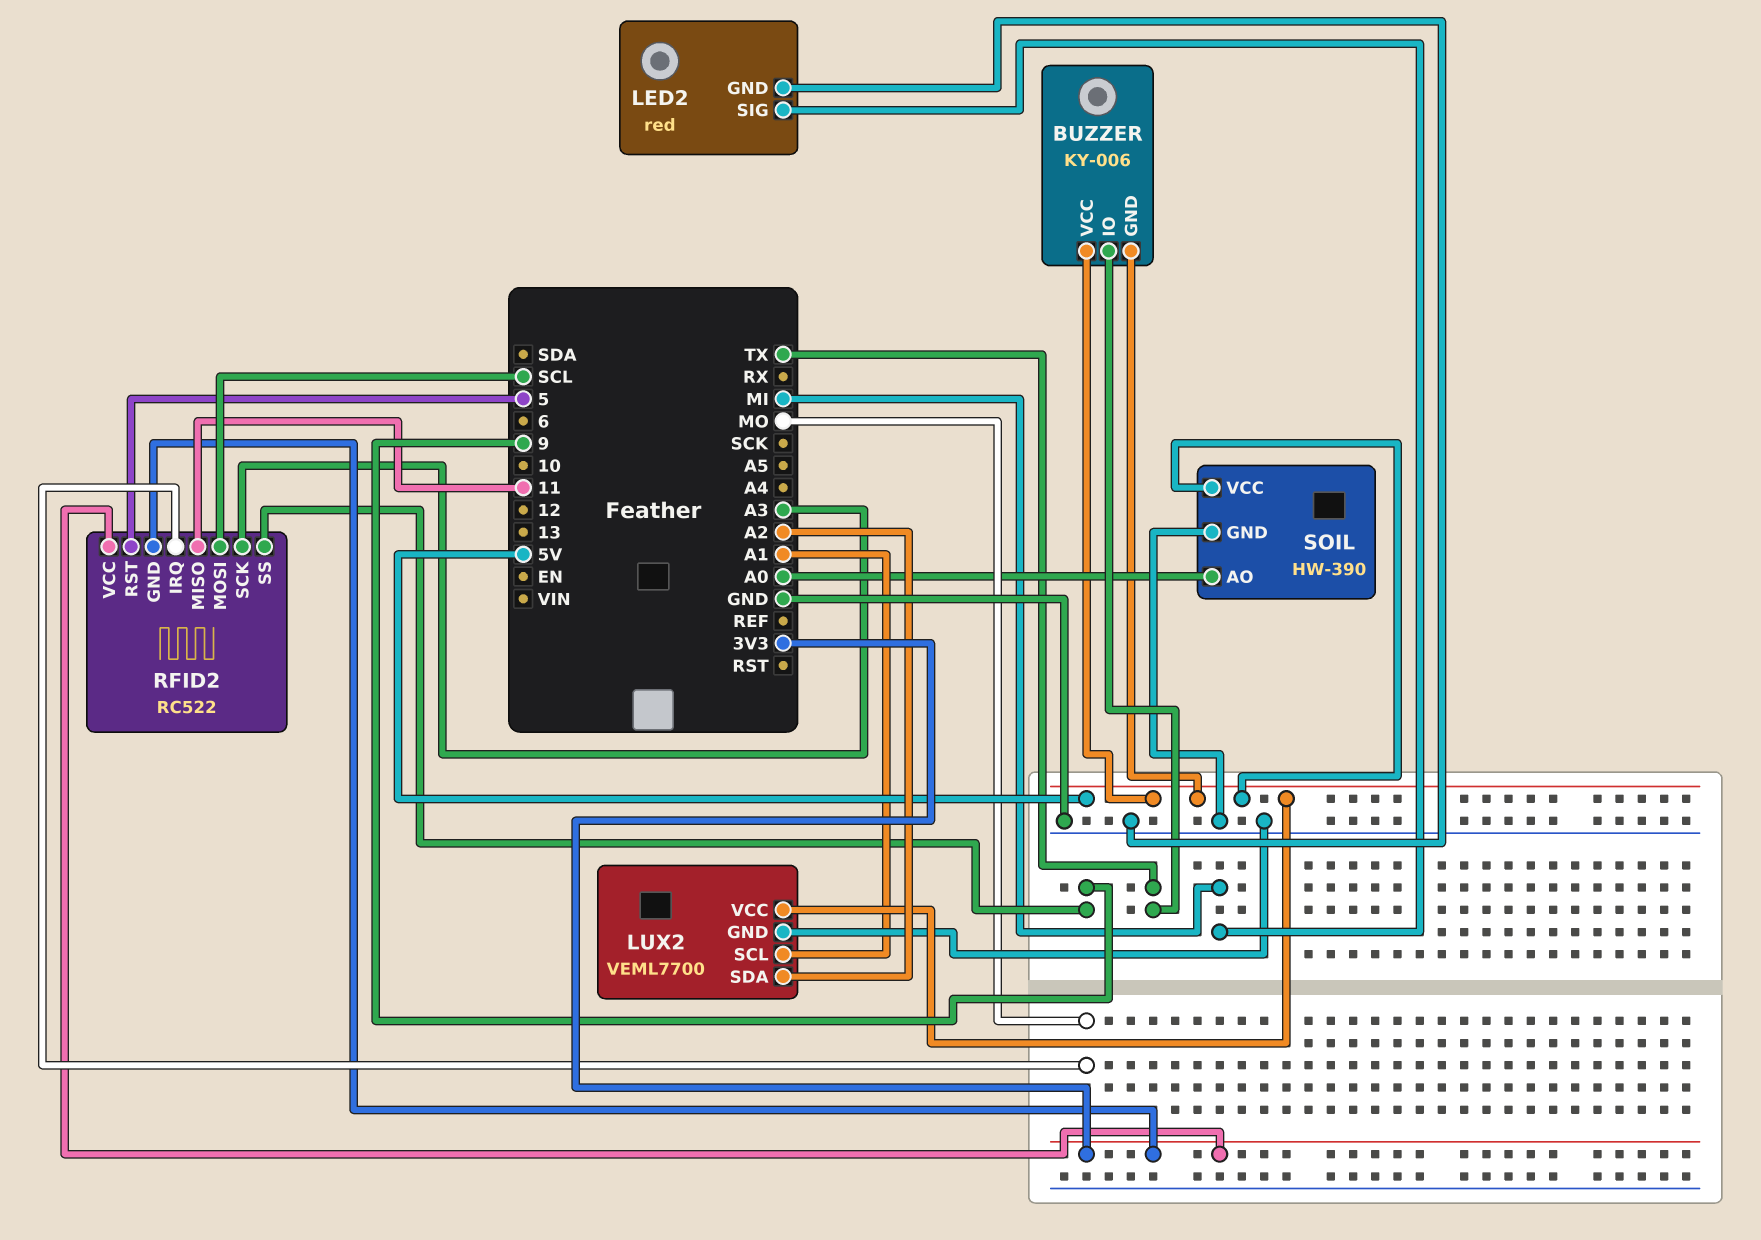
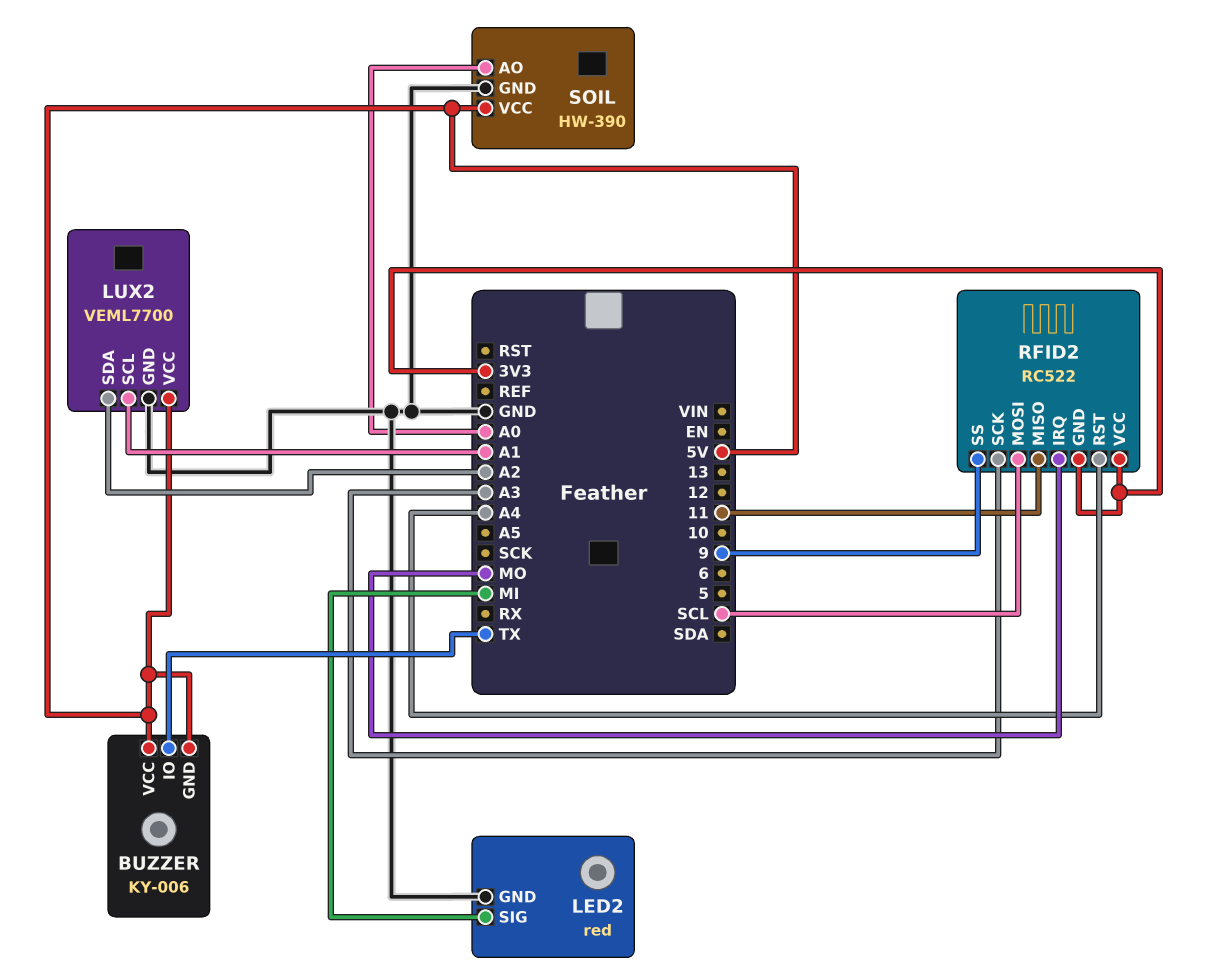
RFID2 pin RST: 5 -> A4

